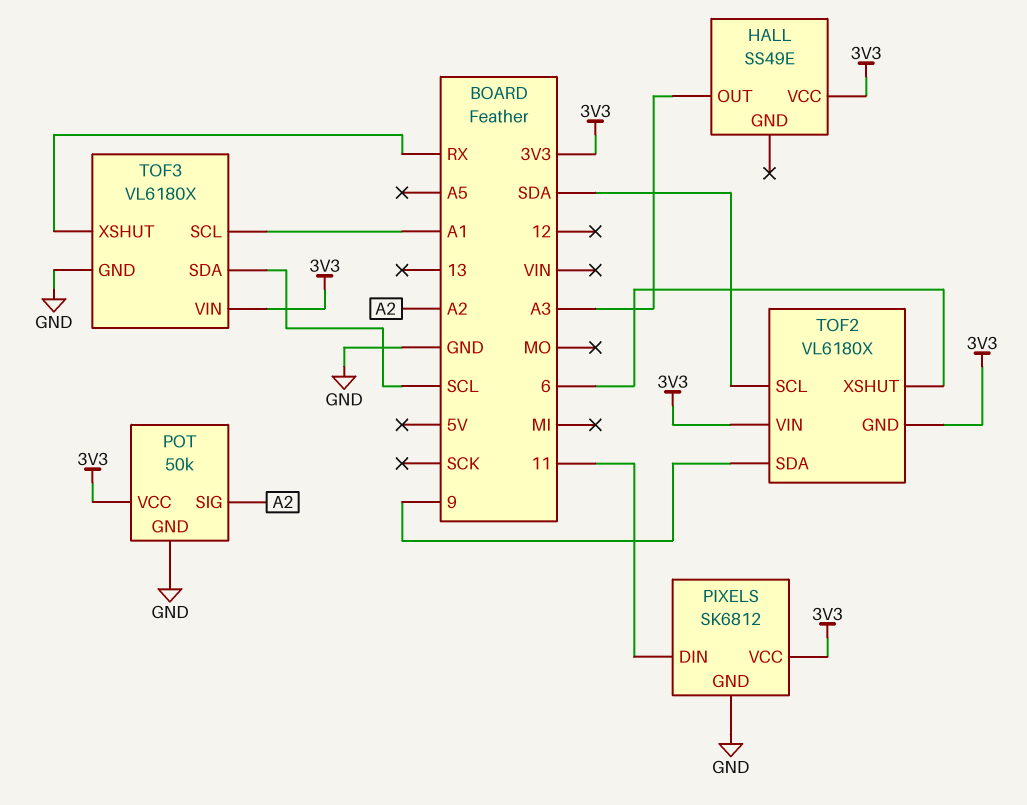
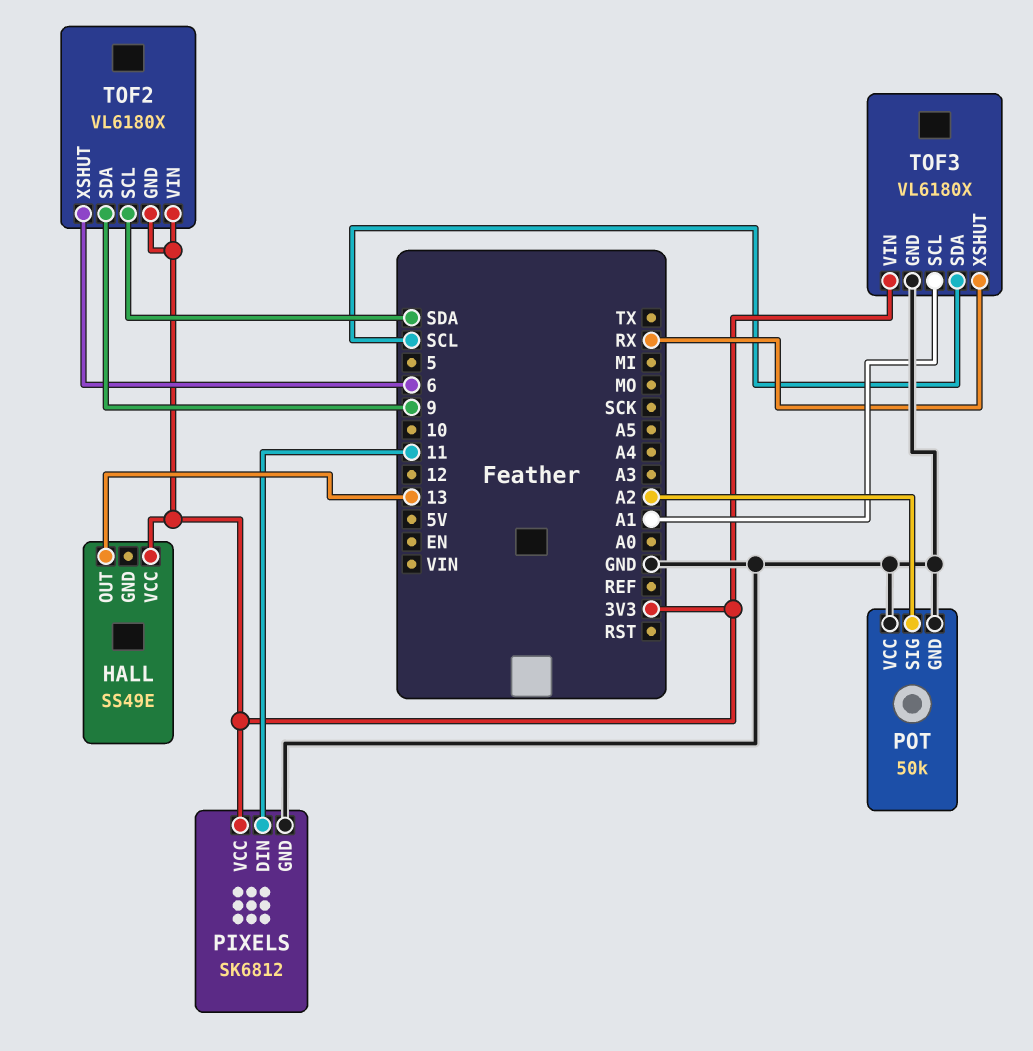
HALL pin OUT: A3 -> 13
POT pin VCC: 3V3 -> GND

